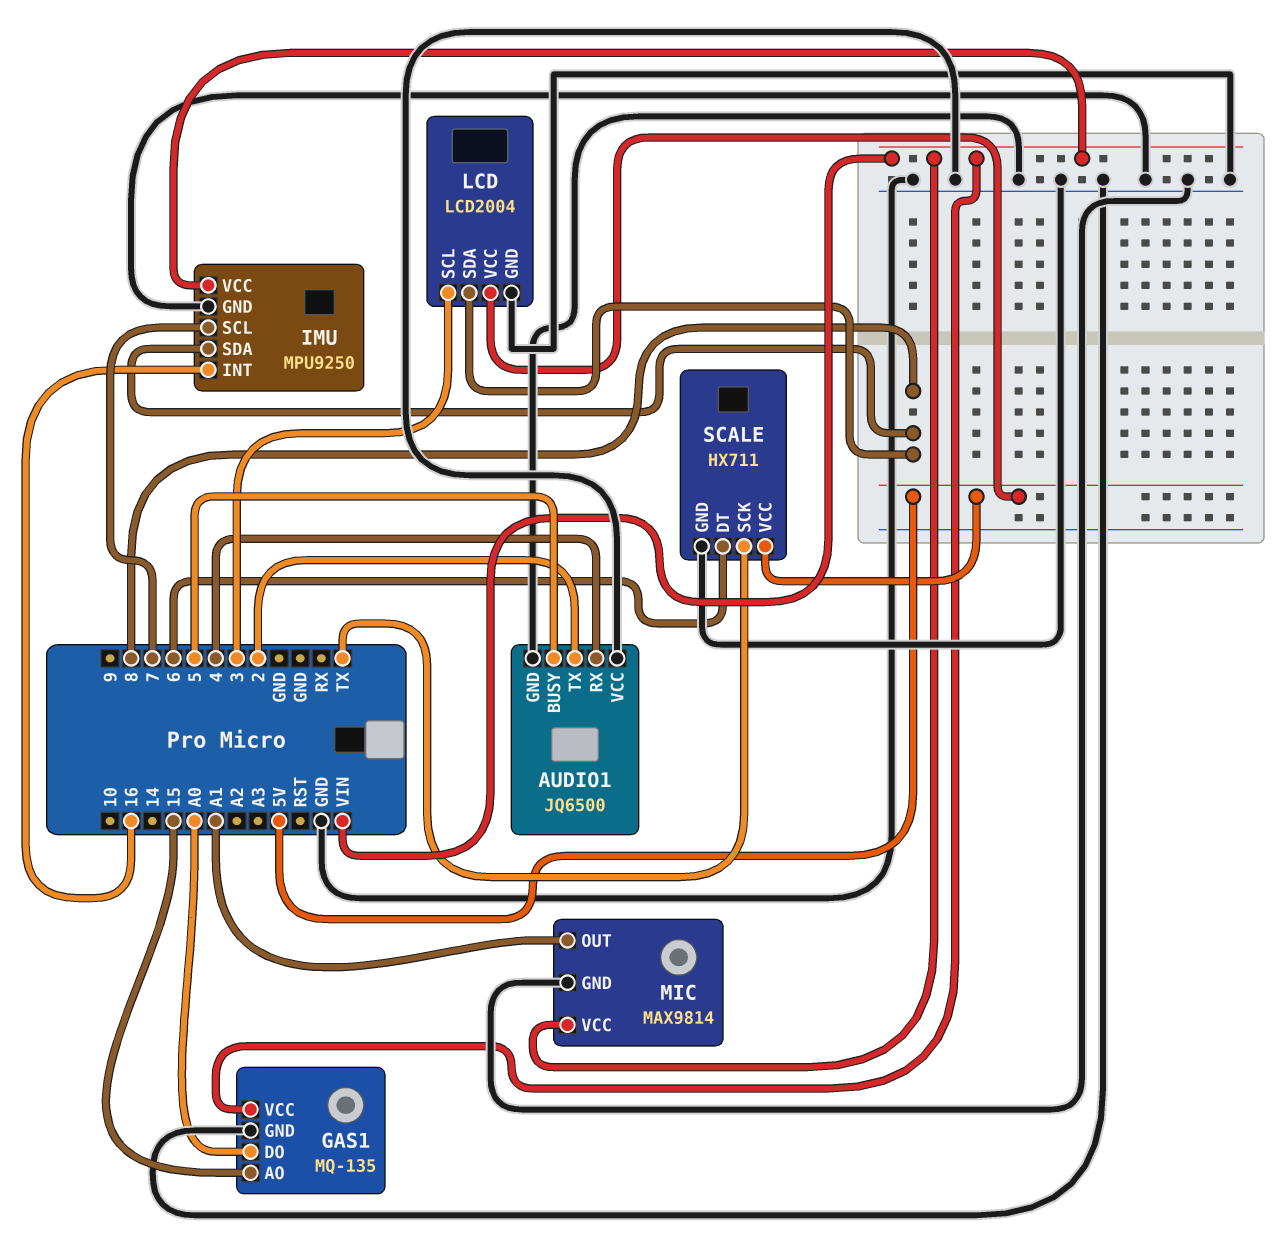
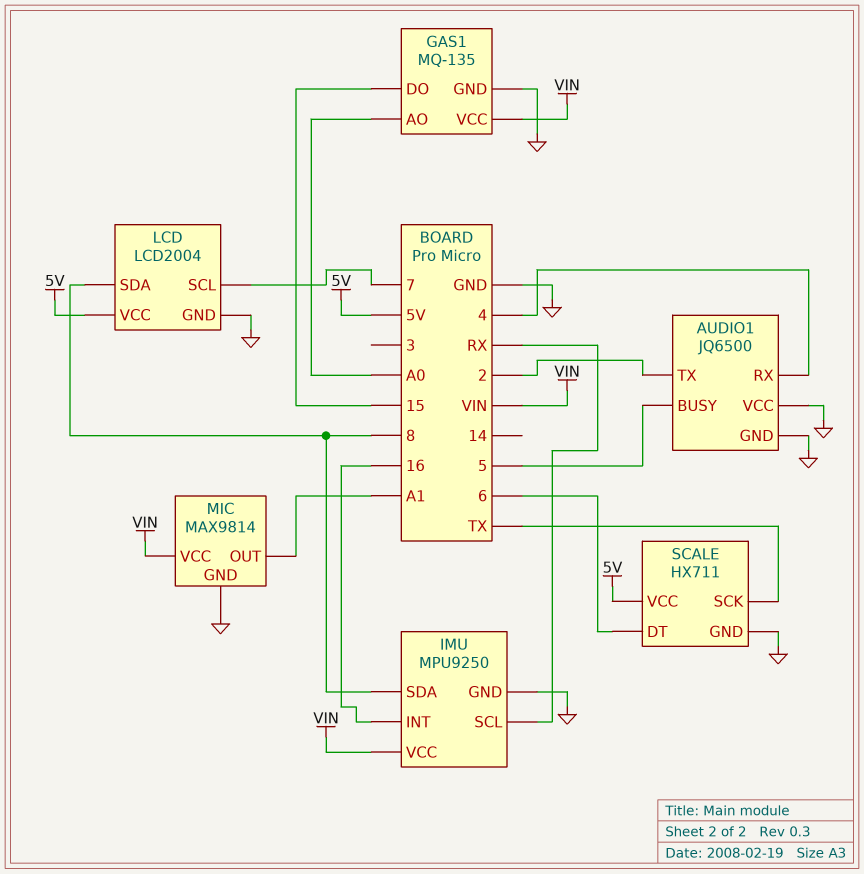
GAS1 pin AO: 15 -> A0
GAS1 pin DO: A0 -> 15
IMU pin SCL: 7 -> RX
LCD pin SCL: 3 -> 7

